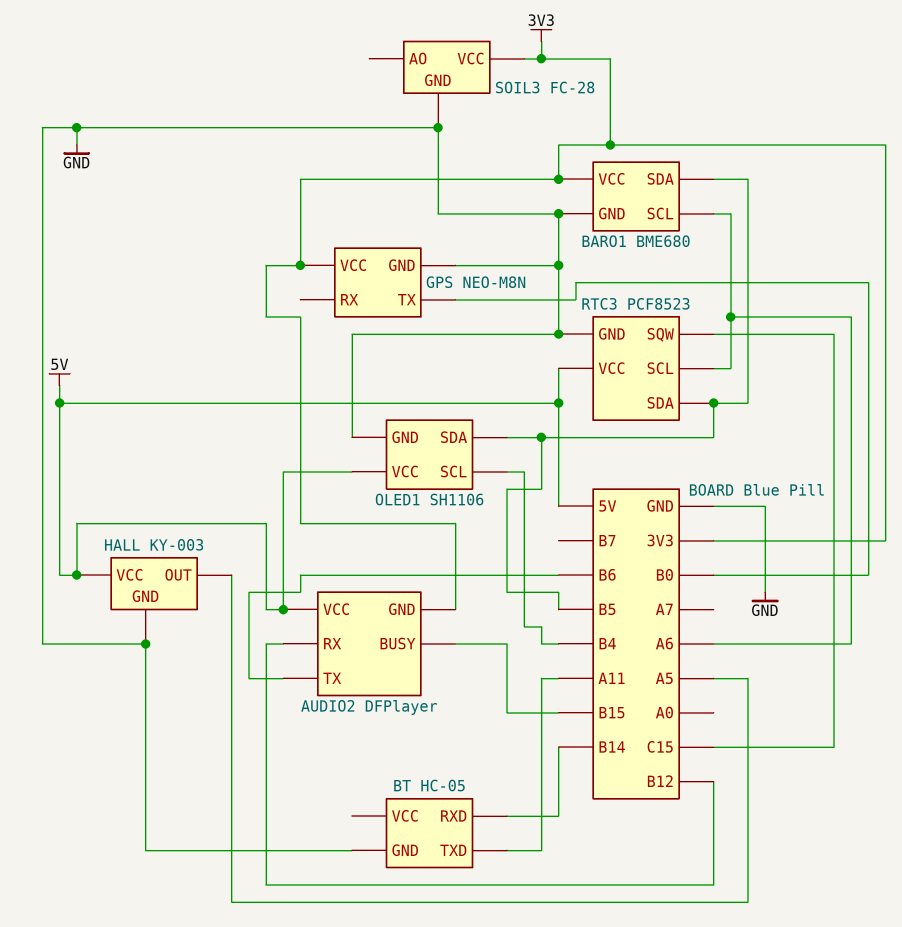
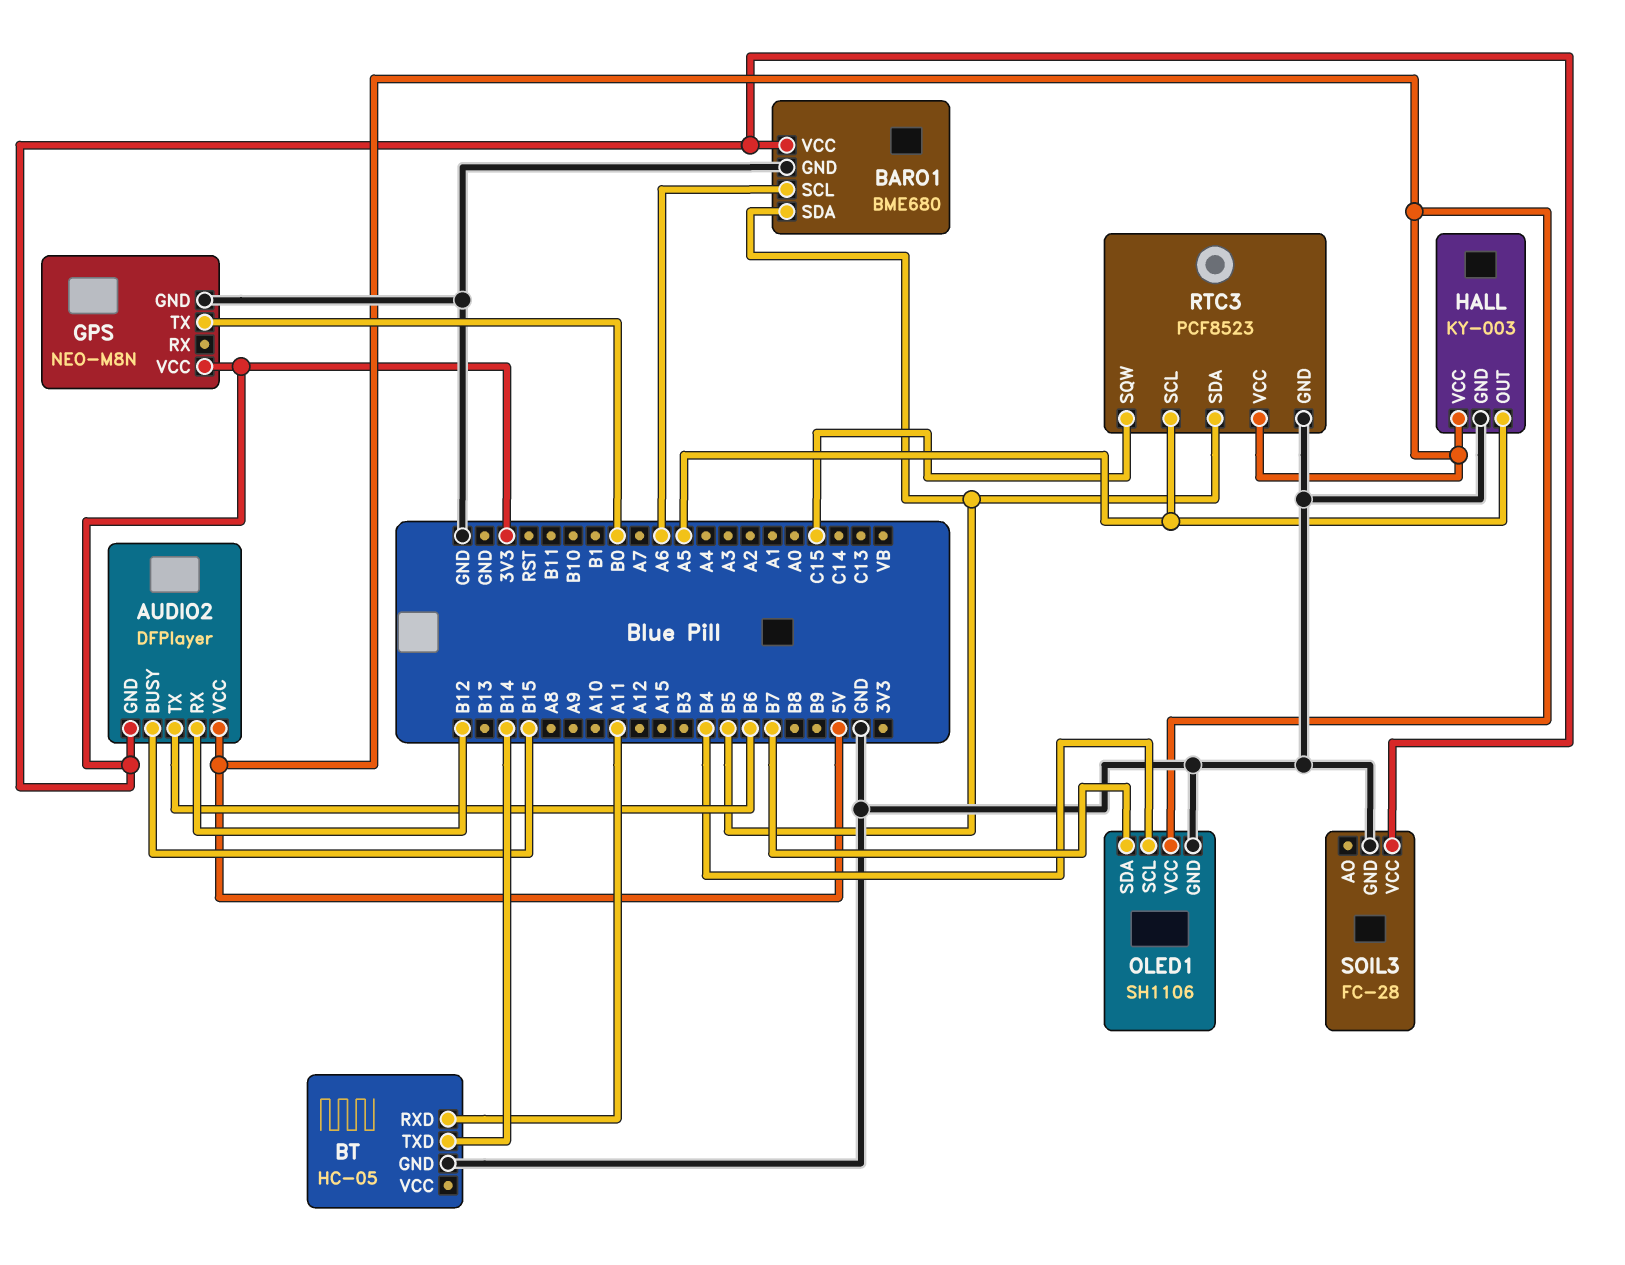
BT pin RXD: B14 -> A11
BT pin TXD: A11 -> B14
OLED1 pin SDA: B5 -> B7
RTC3 pin SCL: A6 -> A5

